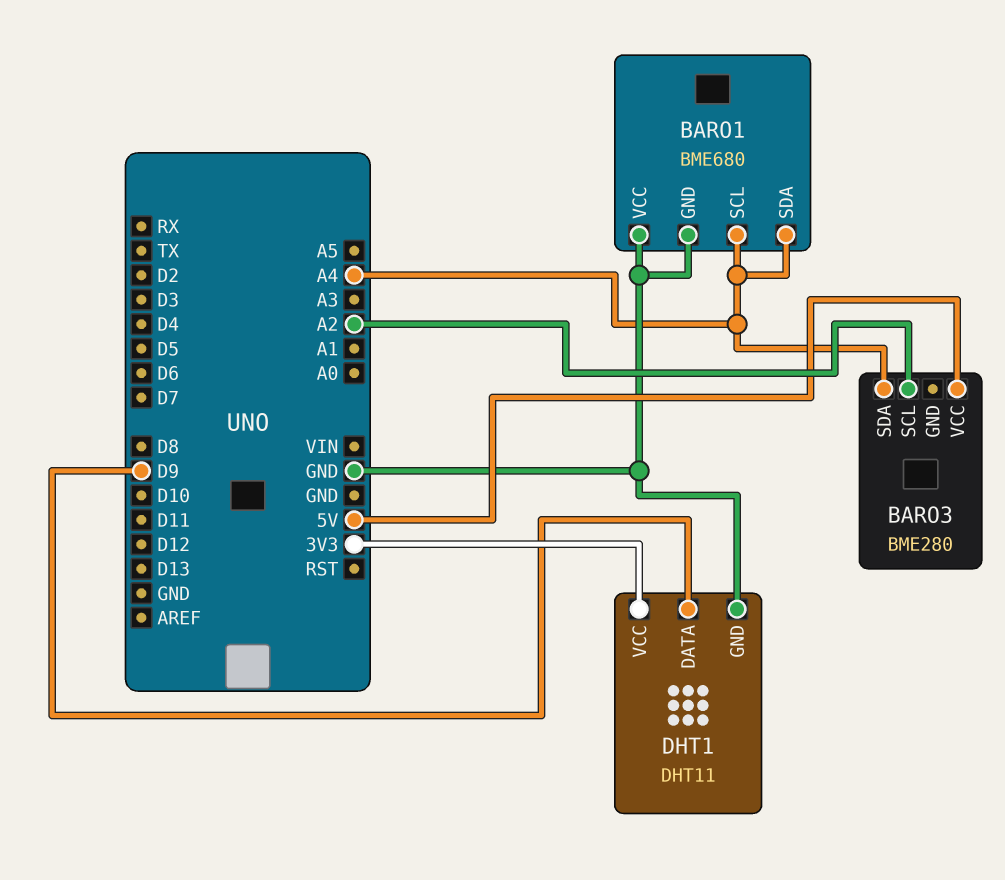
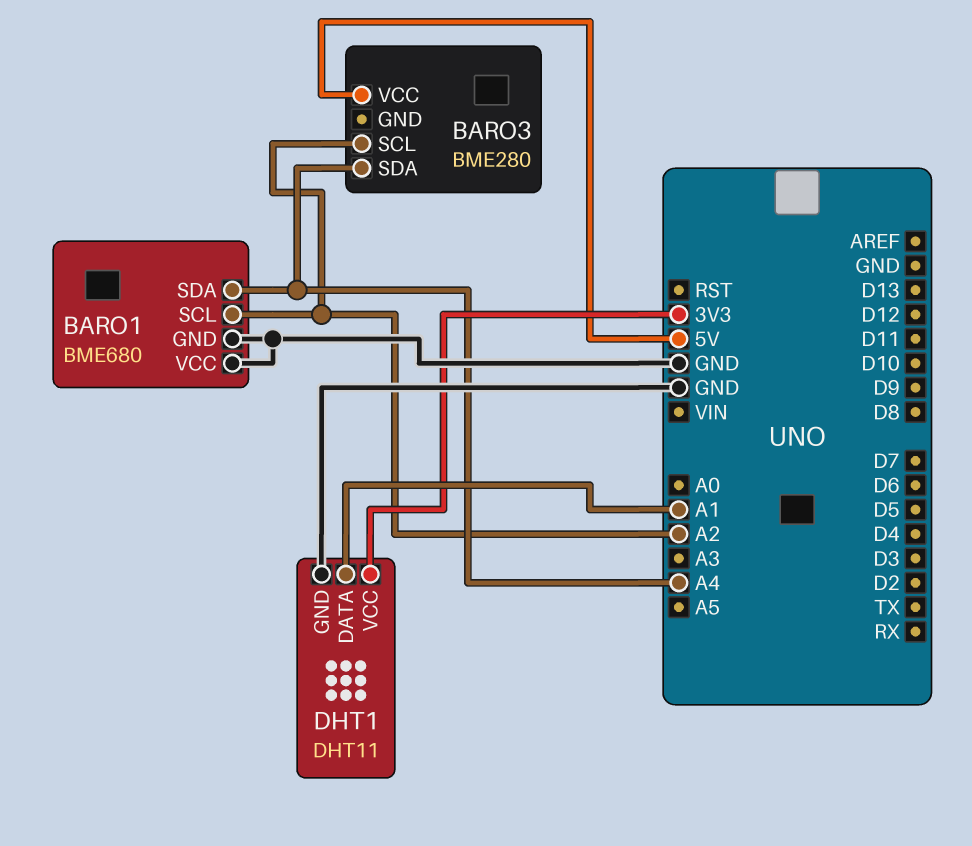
BARO1 pin SCL: A4 -> A2
DHT1 pin DATA: D9 -> A1

